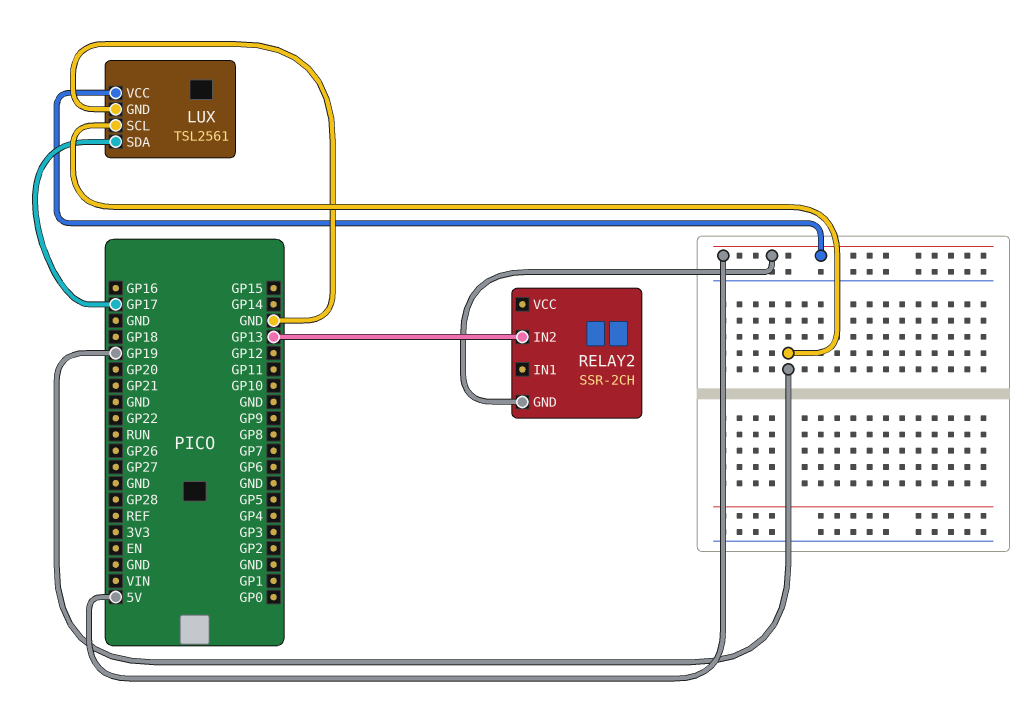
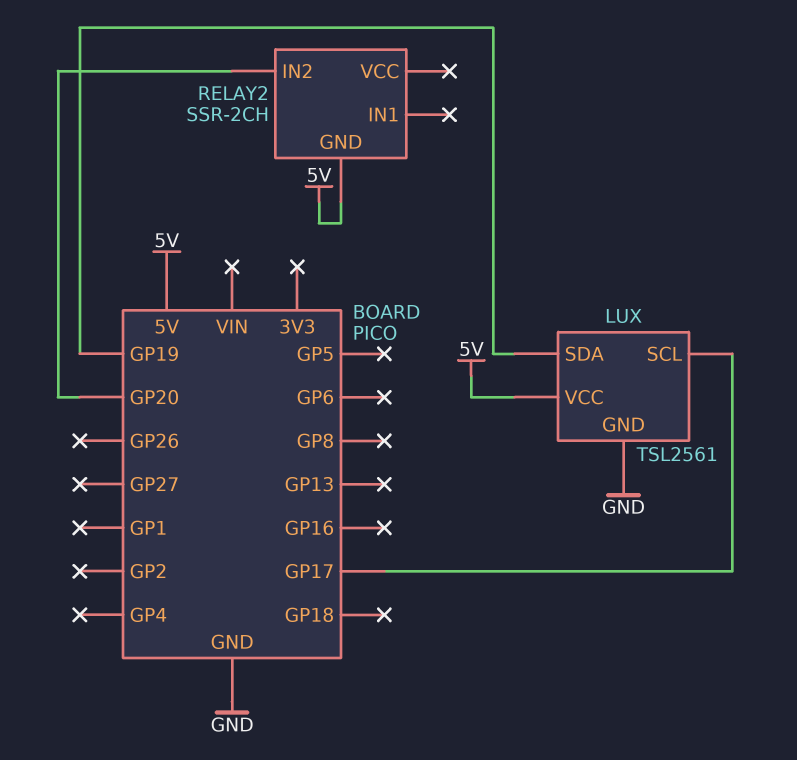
LUX pin SCL: GP19 -> GP17
LUX pin SDA: GP17 -> GP19
RELAY2 pin IN2: GP13 -> GP20

